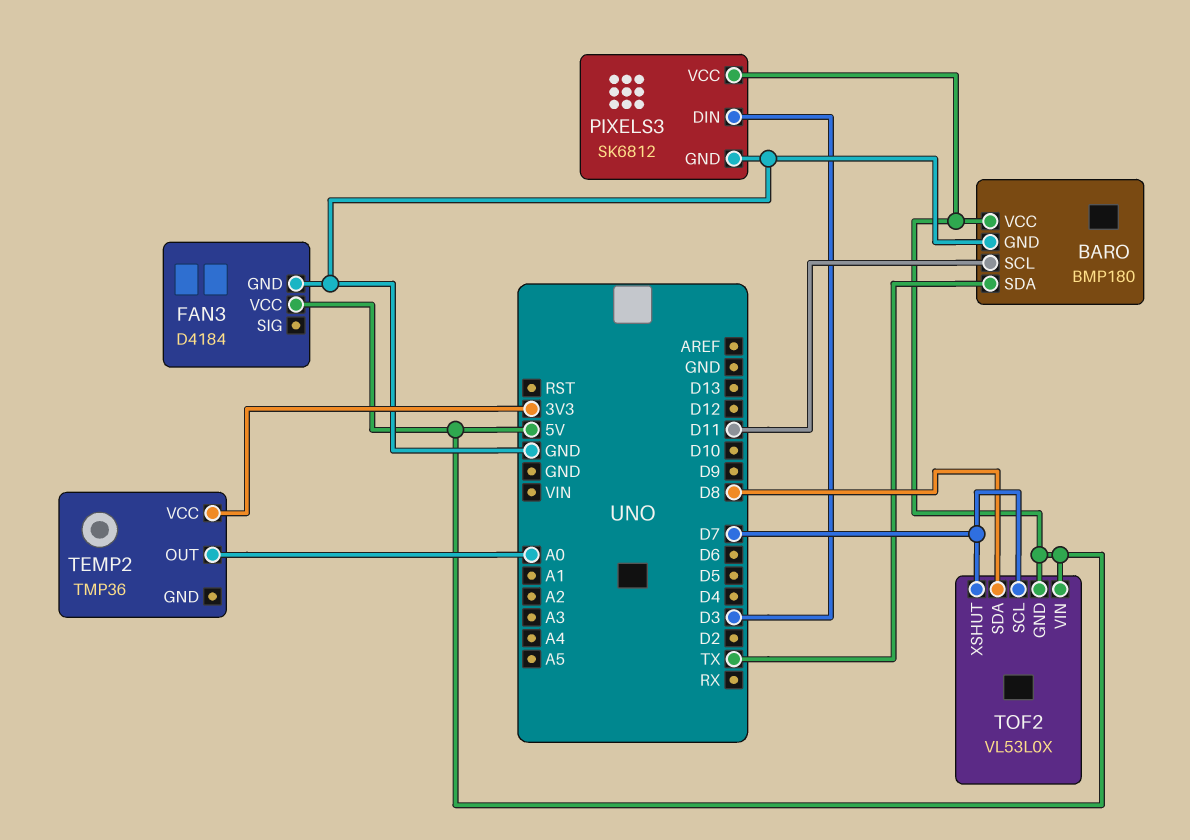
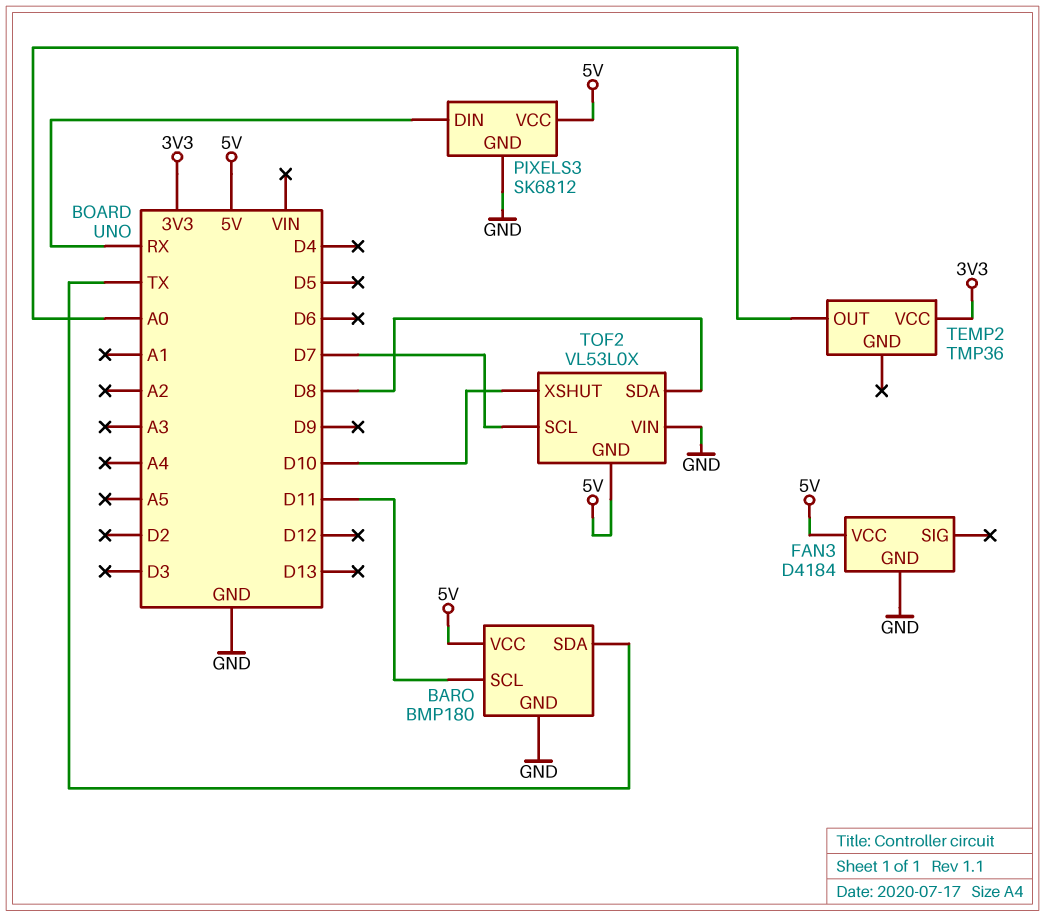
PIXELS3 pin DIN: D3 -> RX
TOF2 pin VIN: 5V -> GND
TOF2 pin XSHUT: D7 -> D10

